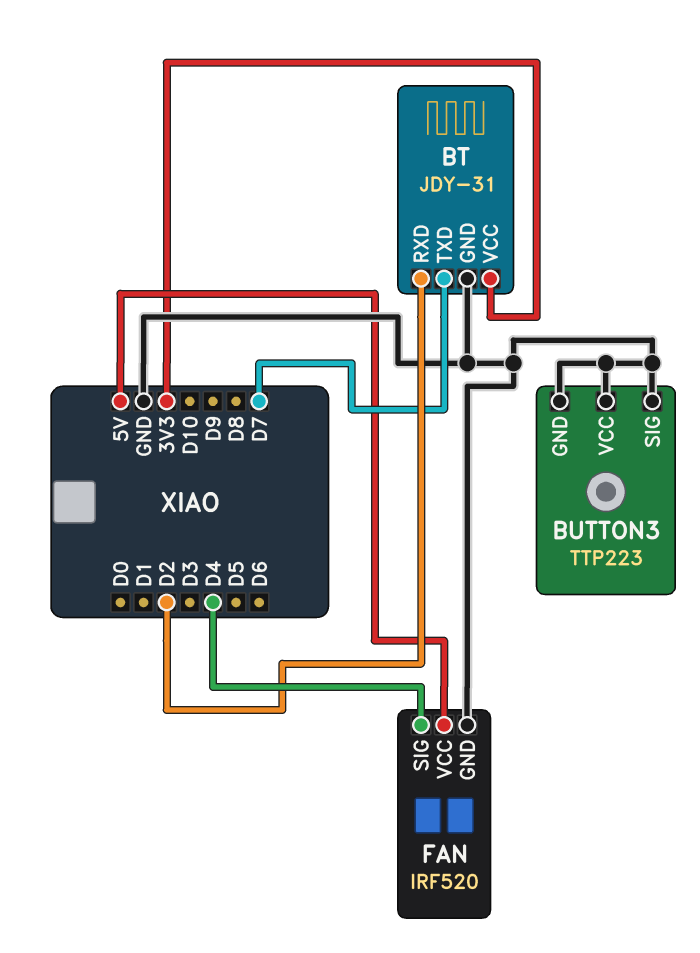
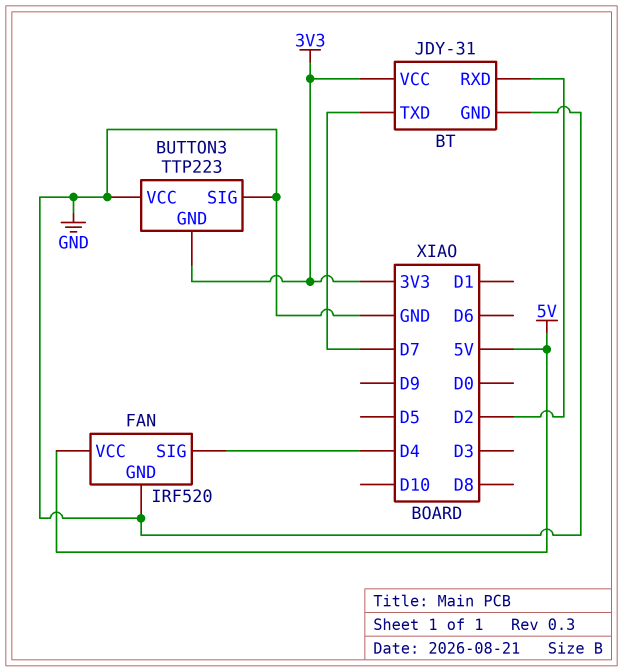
BUTTON3 pin GND: GND -> 3V3

